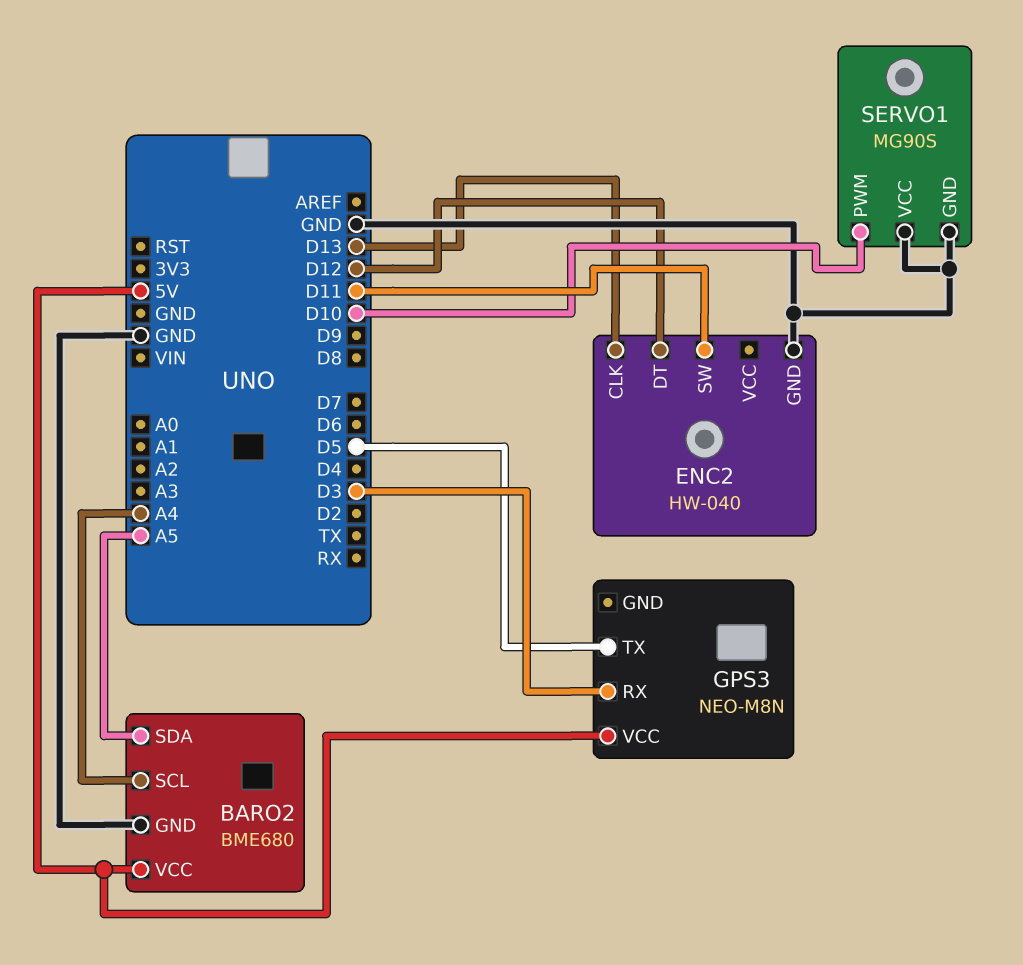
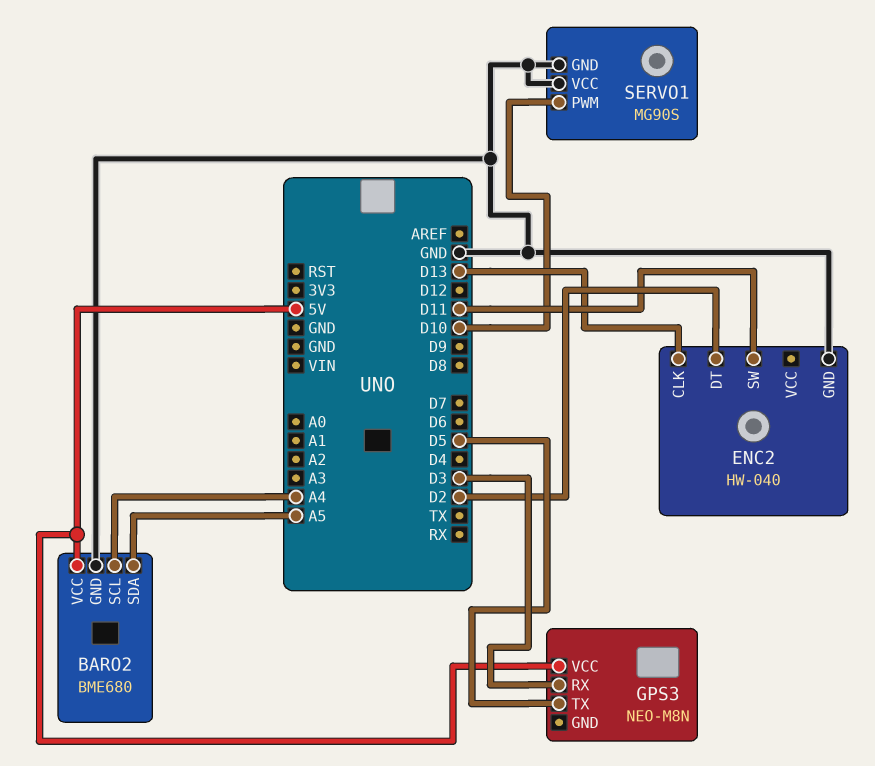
ENC2 pin DT: D12 -> D2

